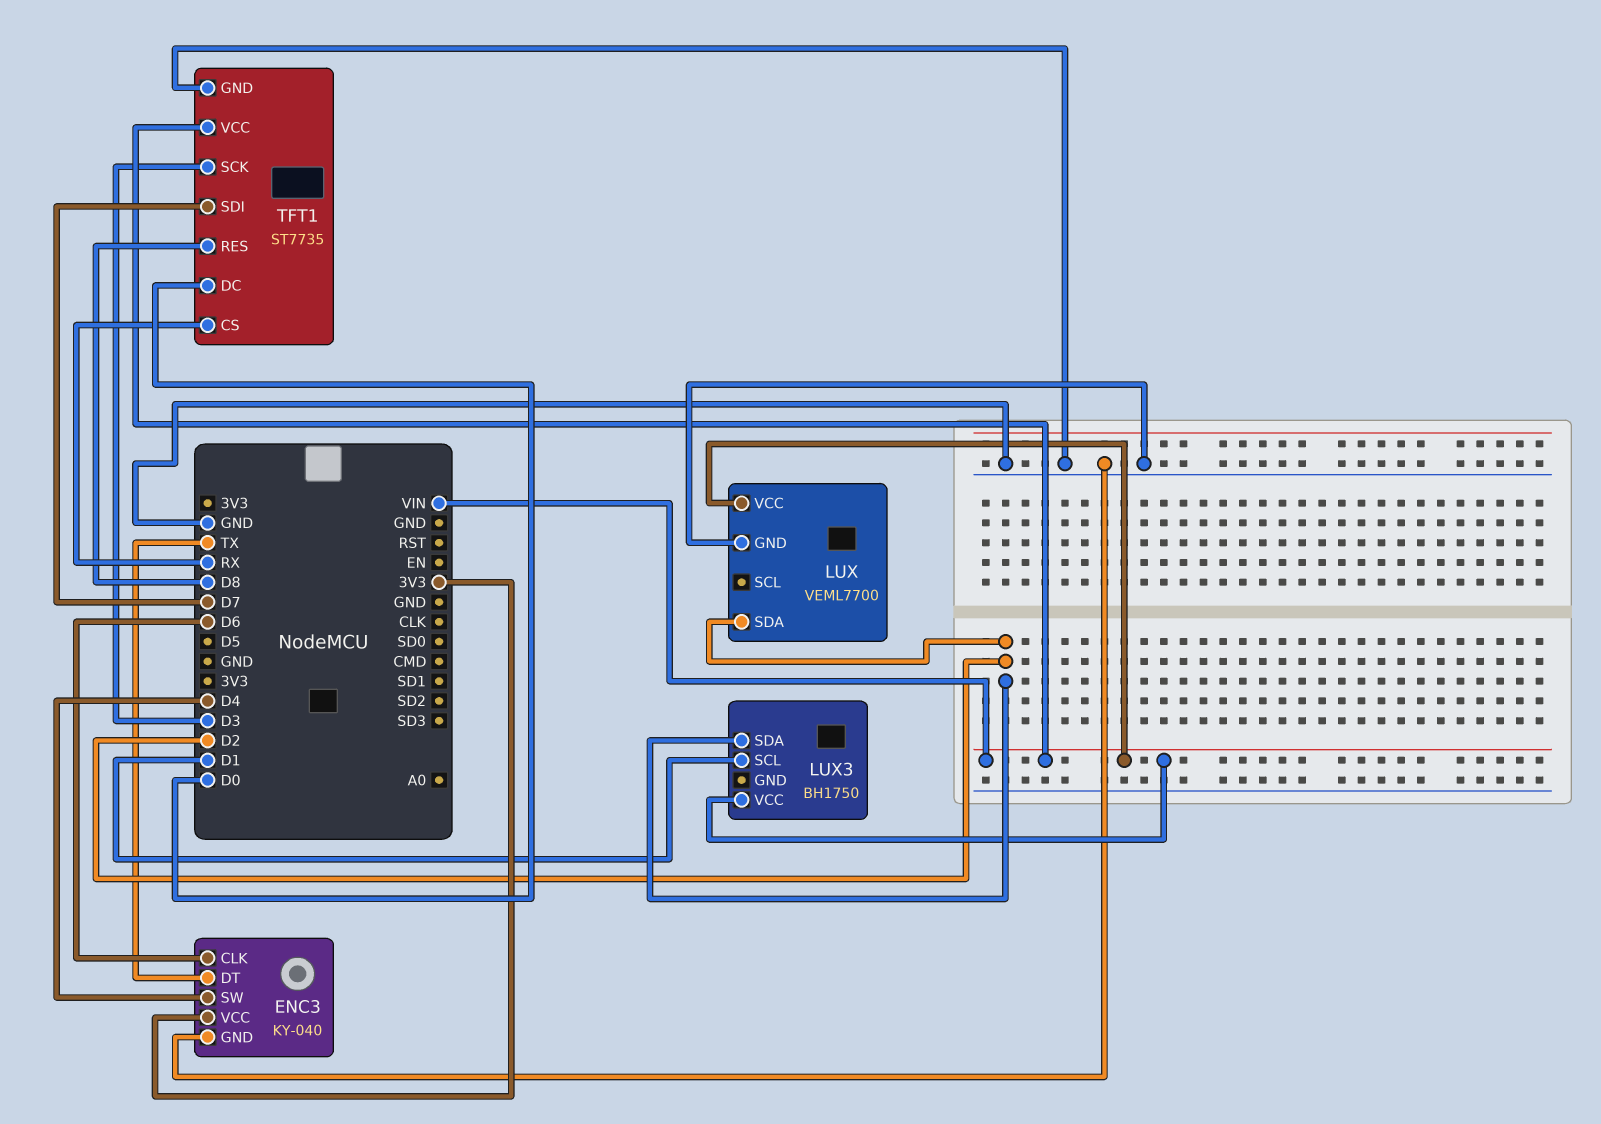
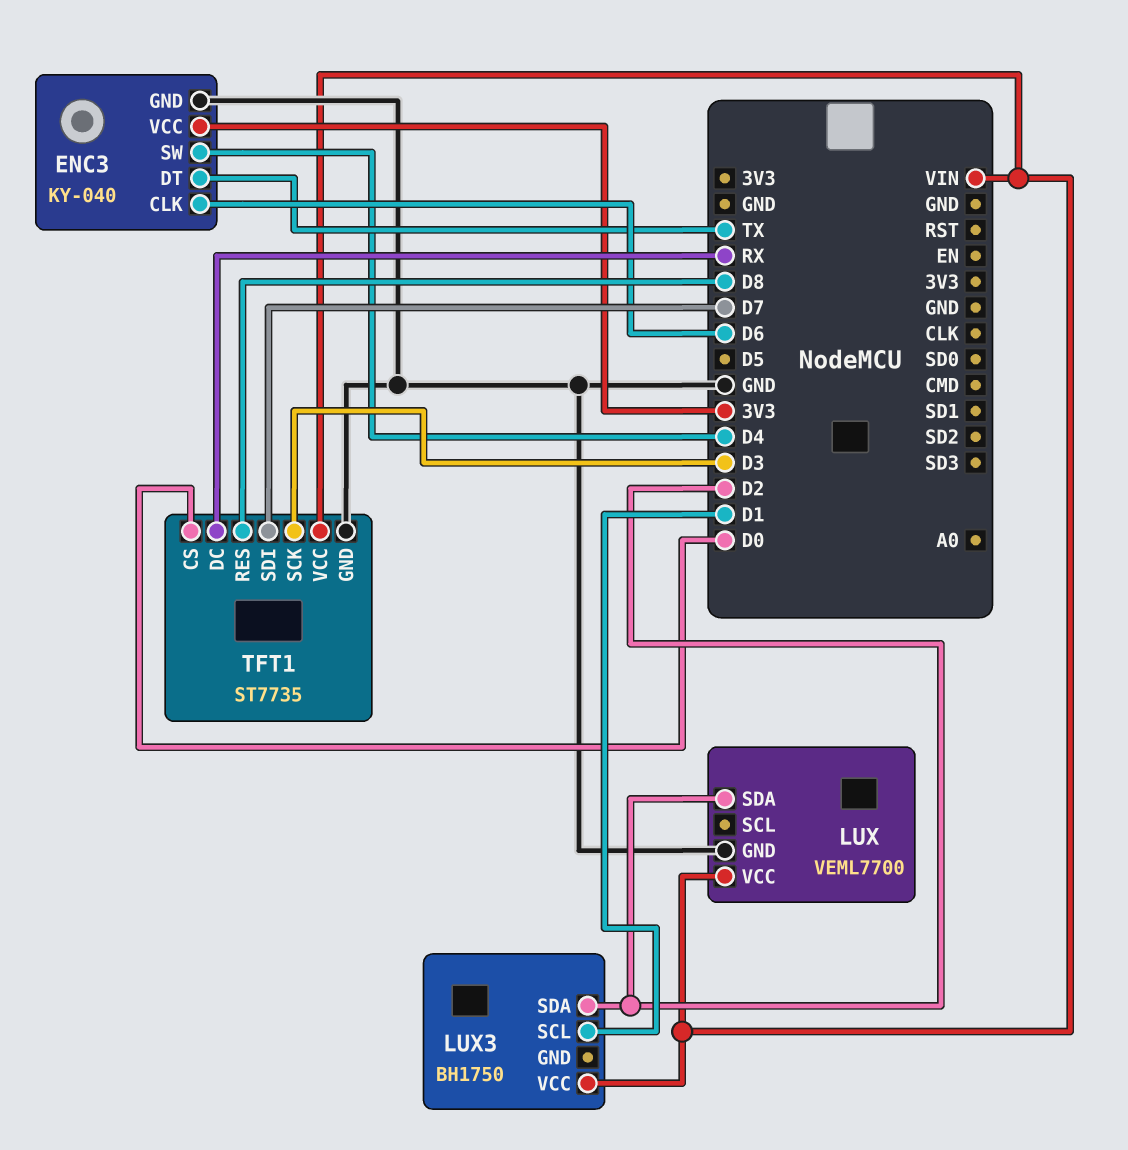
TFT1 pin CS: RX -> D0
TFT1 pin DC: D0 -> RX

